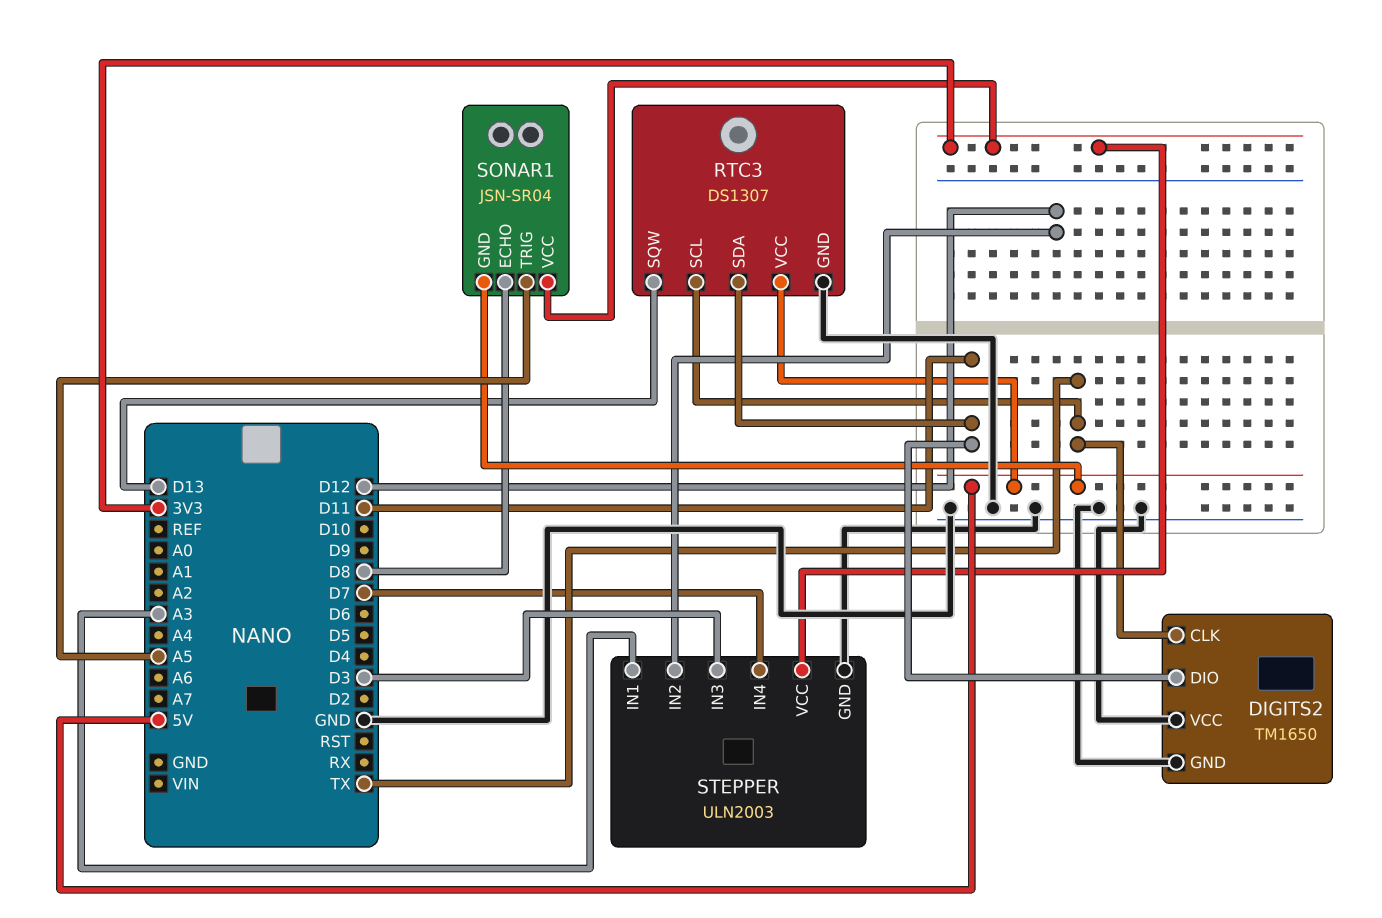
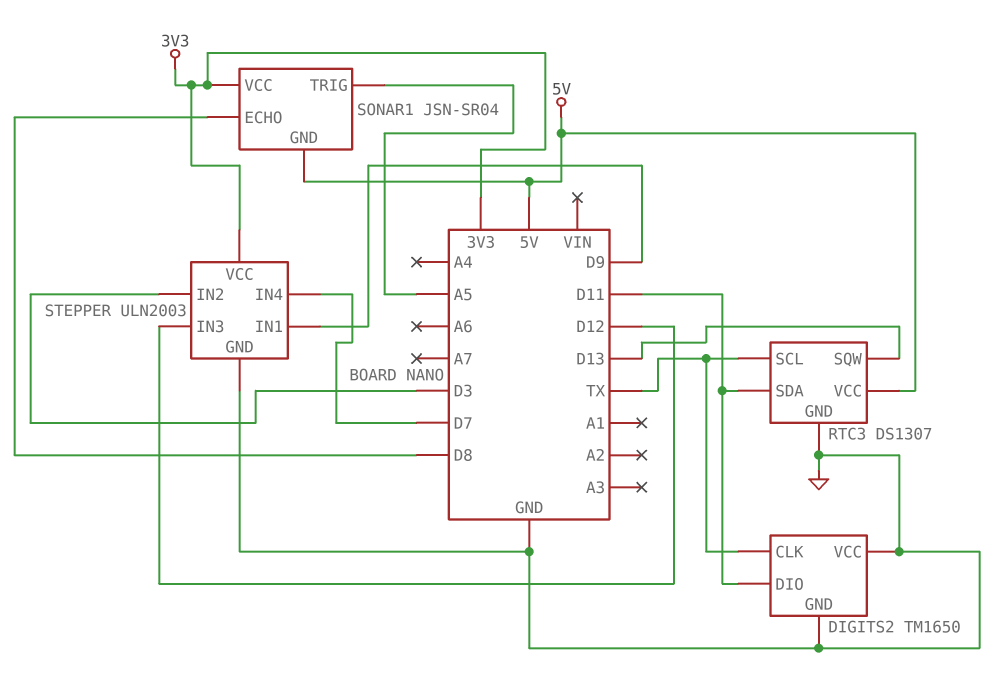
STEPPER pin IN1: A3 -> D9
STEPPER pin IN2: D12 -> D3
STEPPER pin IN3: D3 -> D12

